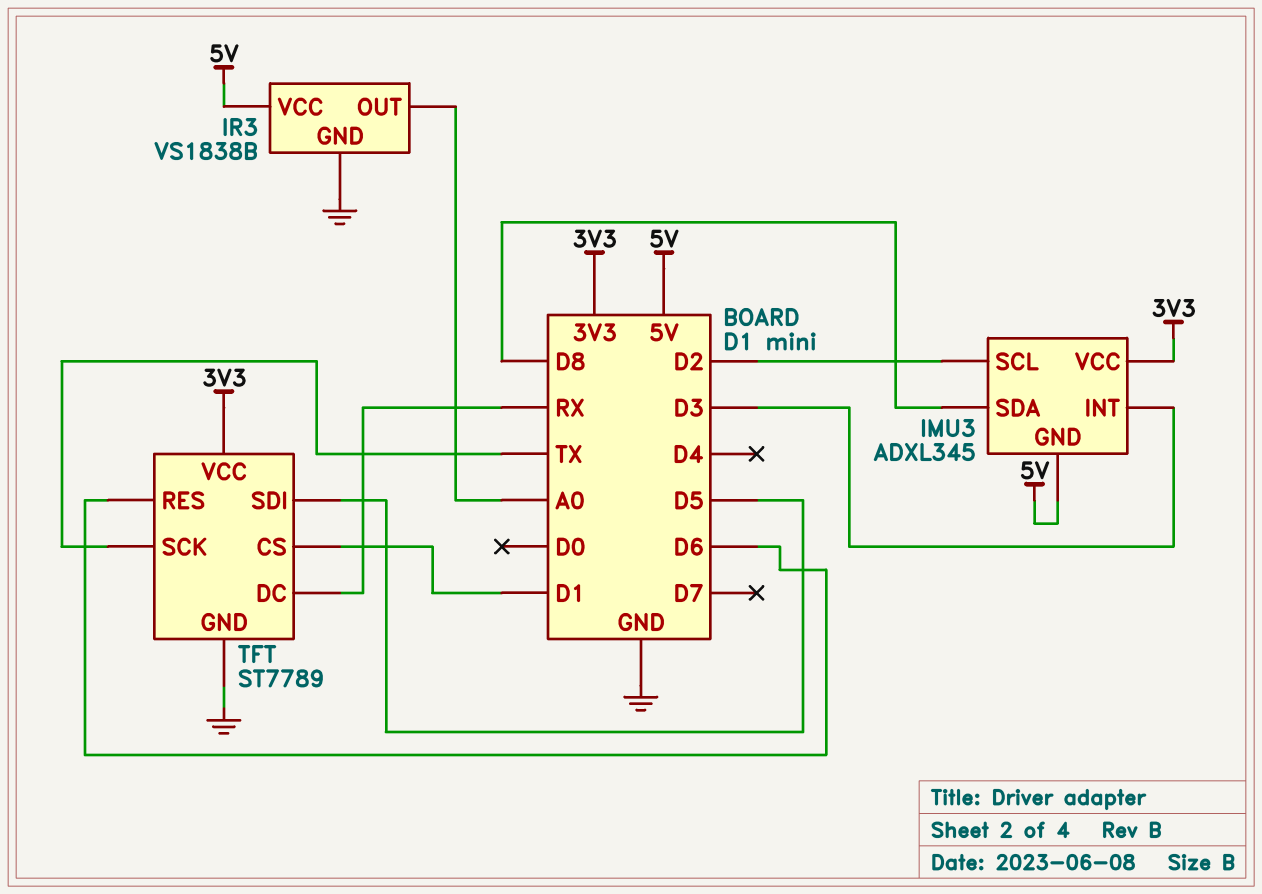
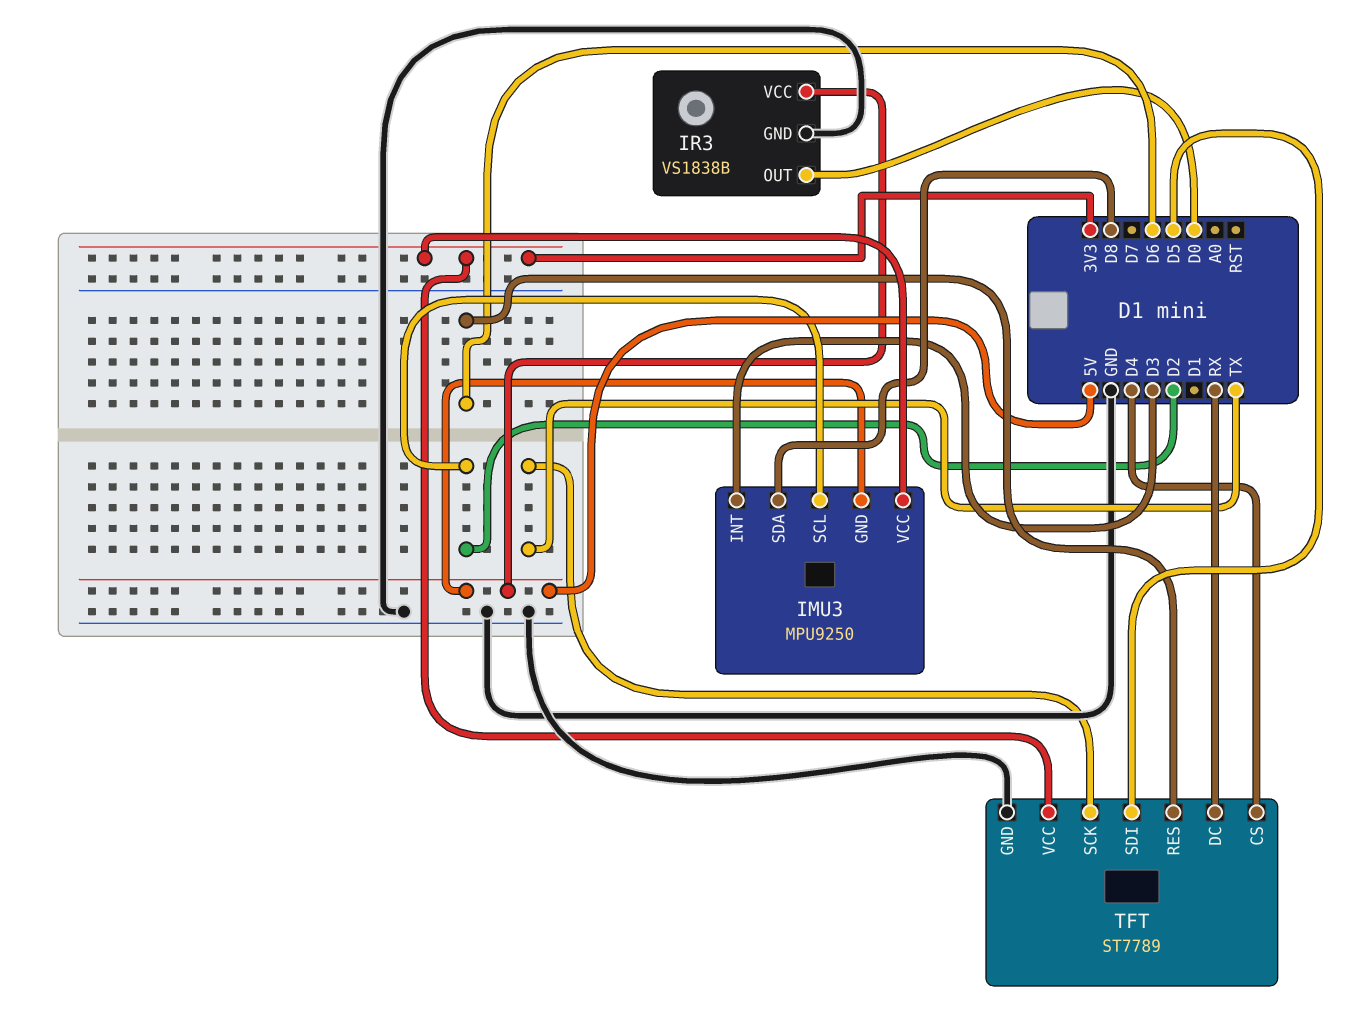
IMU3: ADXL345 -> MPU9250
IR3 pin OUT: A0 -> D0
TFT pin CS: D1 -> D4

